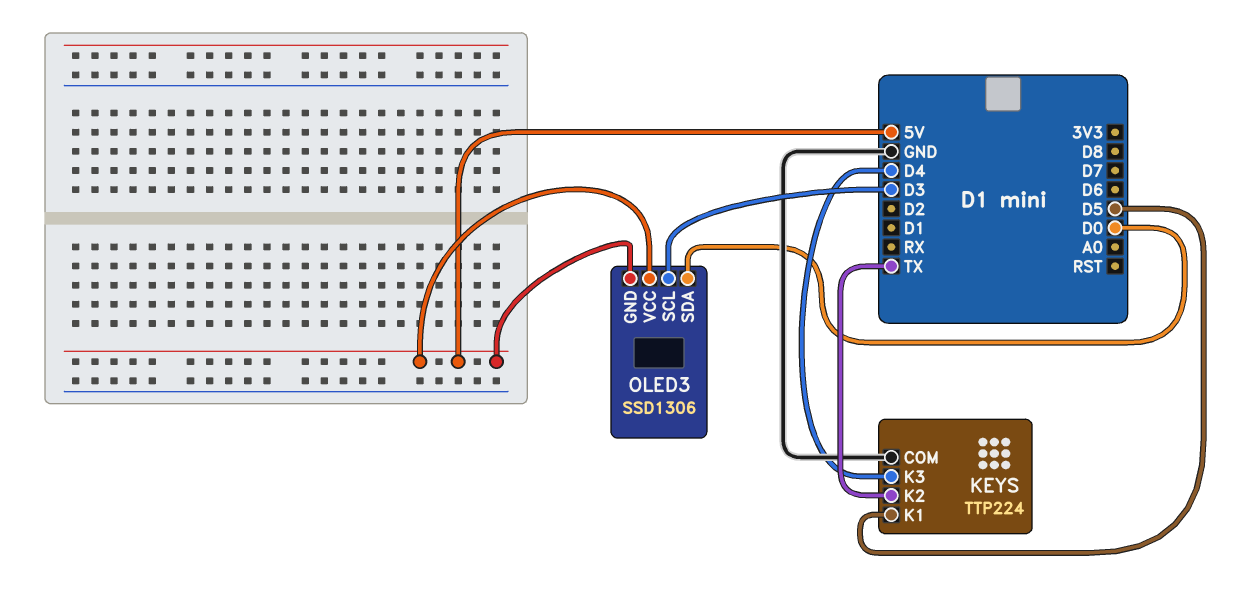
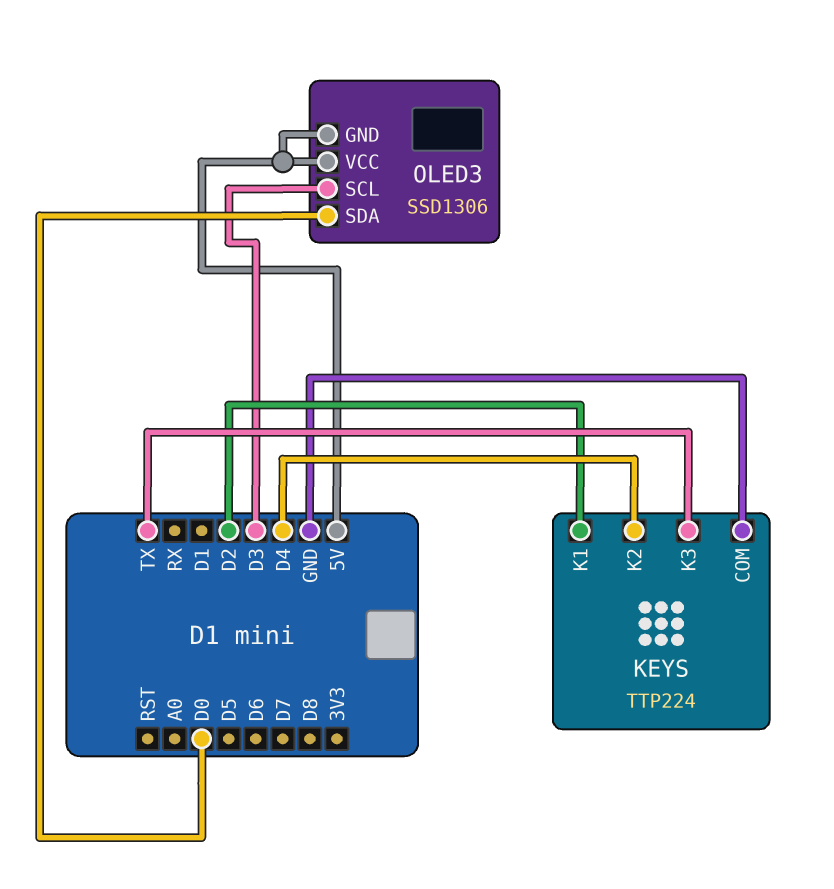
KEYS pin K1: D5 -> D2
KEYS pin K2: TX -> D4
KEYS pin K3: D4 -> TX

